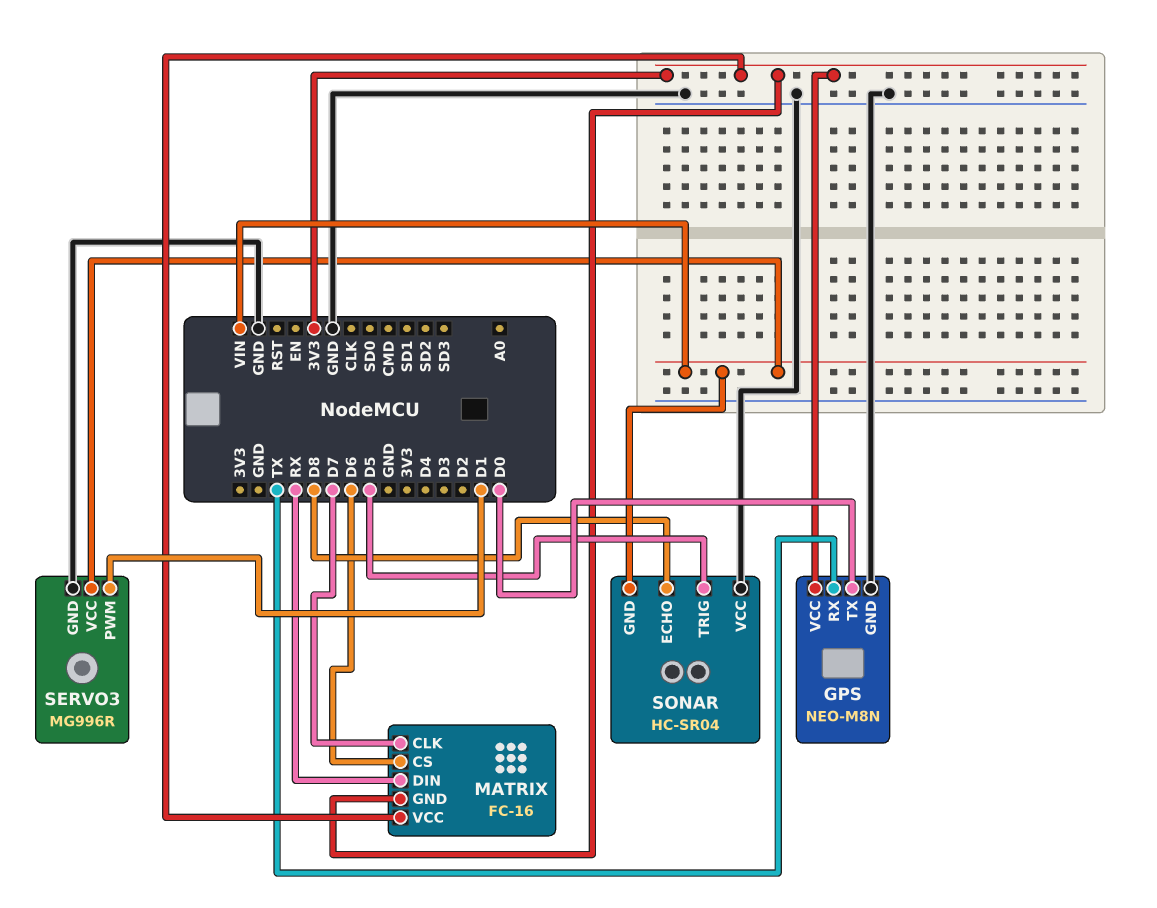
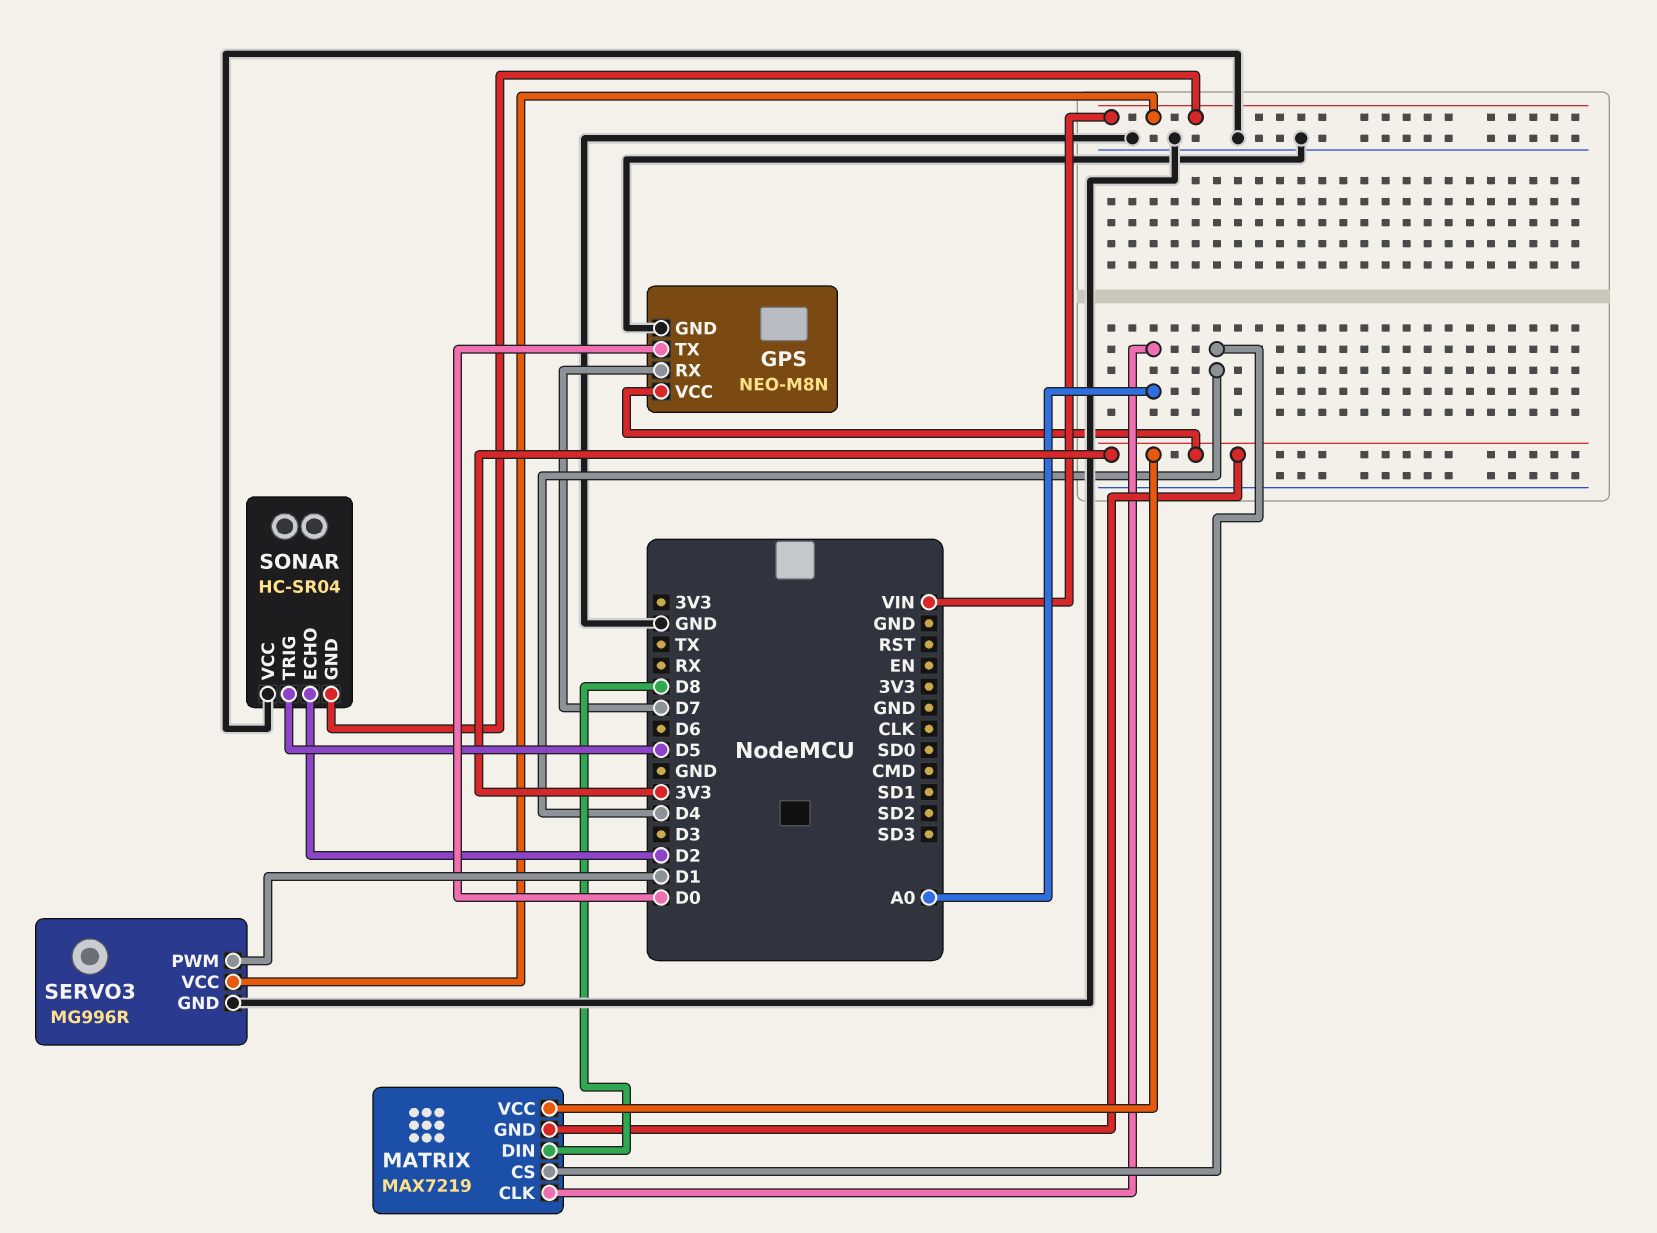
GPS pin RX: TX -> D7
MATRIX: FC-16 -> MAX7219
MATRIX pin CLK: D7 -> A0
MATRIX pin CS: D6 -> D4
MATRIX pin DIN: RX -> D8
SONAR pin ECHO: D8 -> D2

